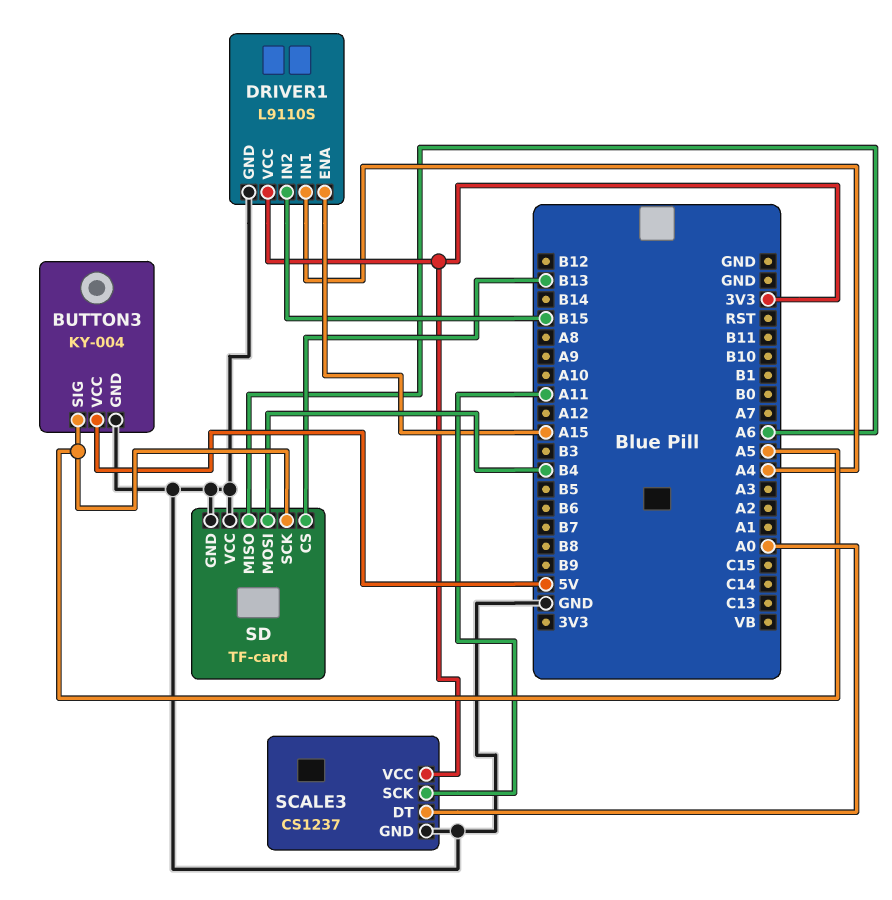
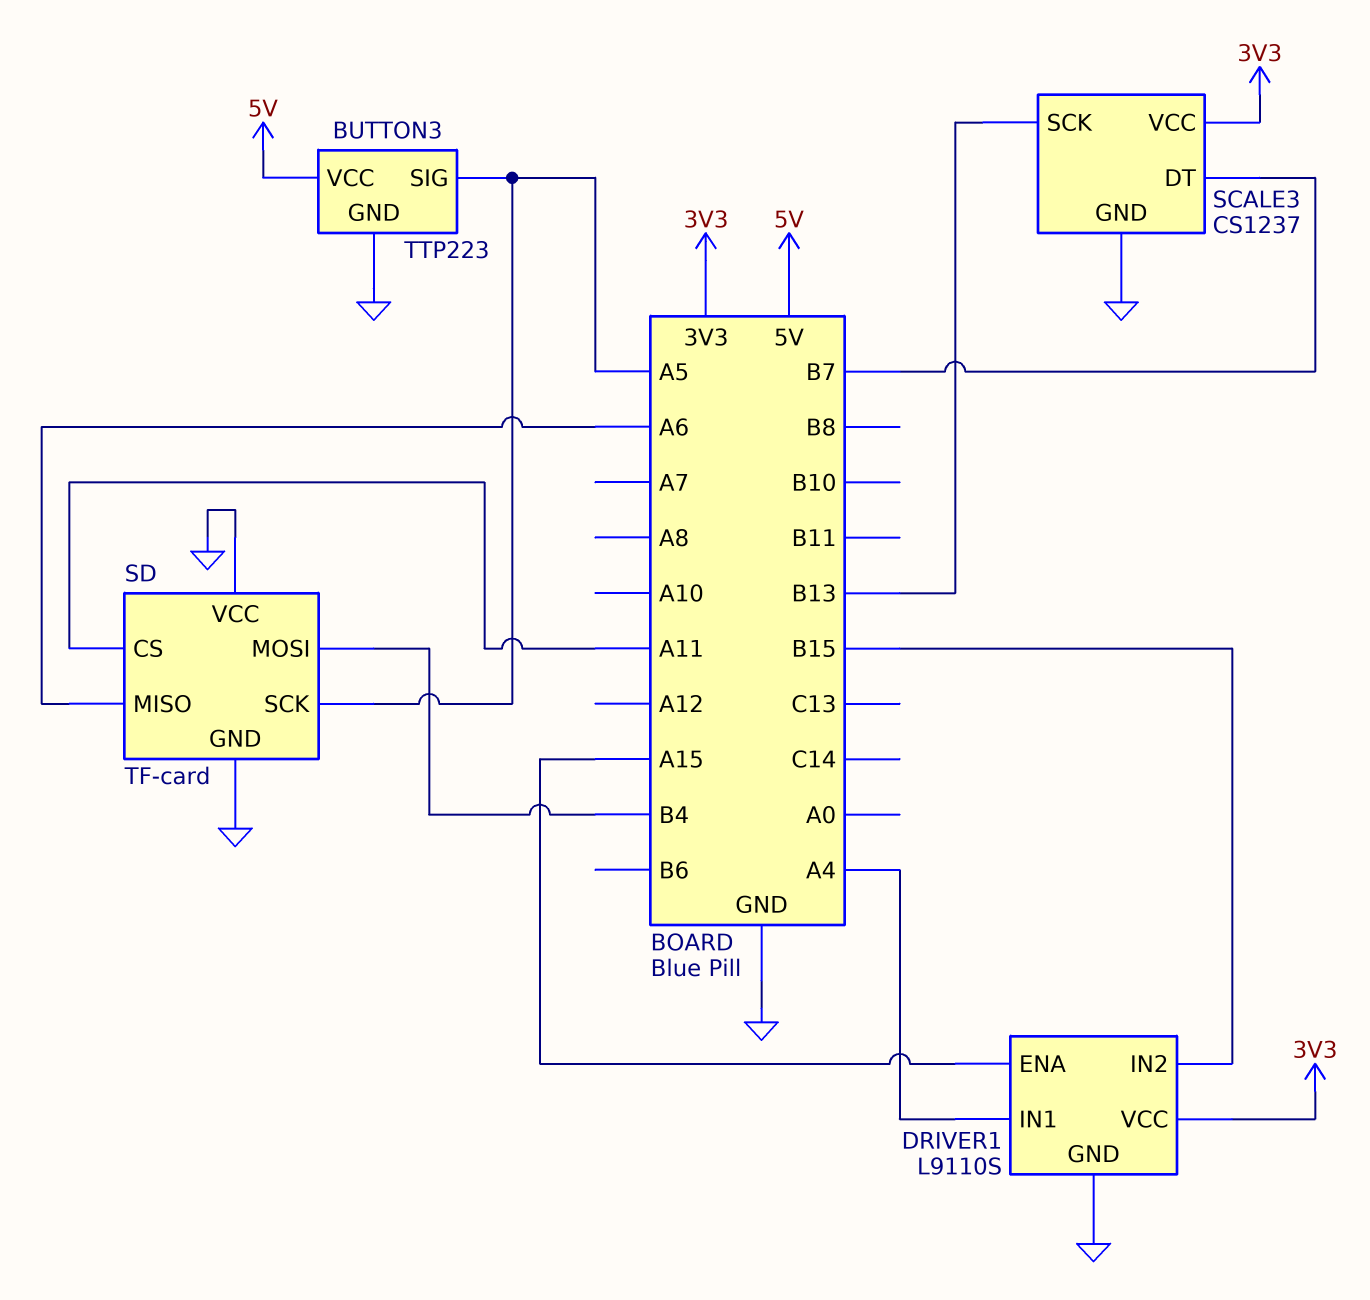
BUTTON3: KY-004 -> TTP223
SCALE3 pin DT: A0 -> B7
SCALE3 pin SCK: A11 -> B13
SD pin CS: B13 -> A11

